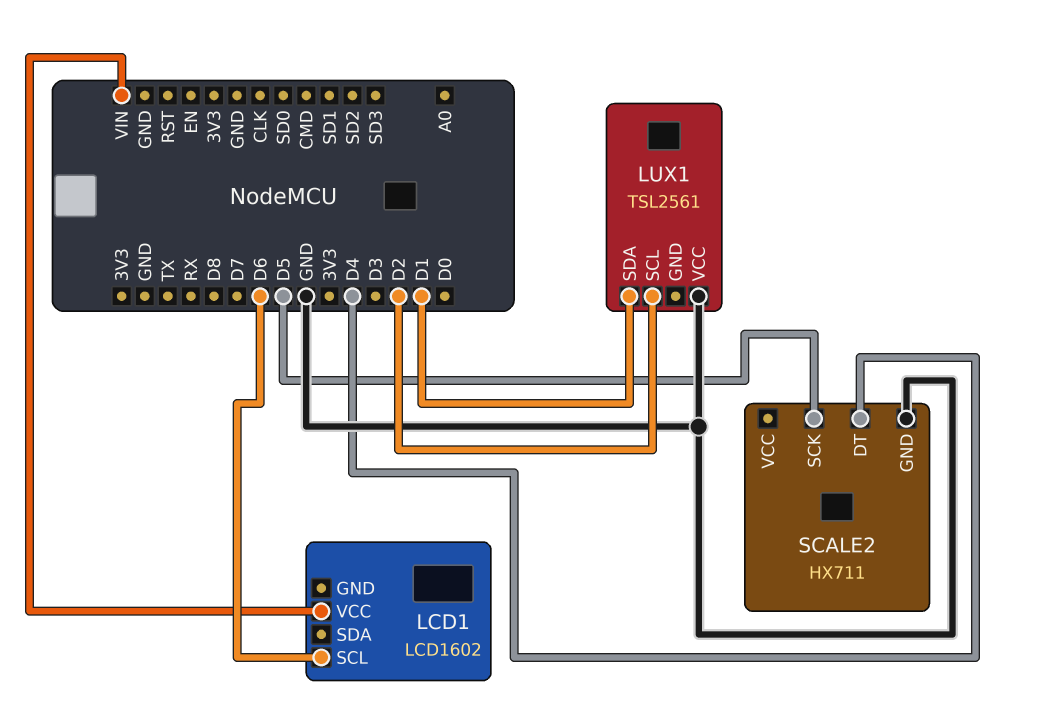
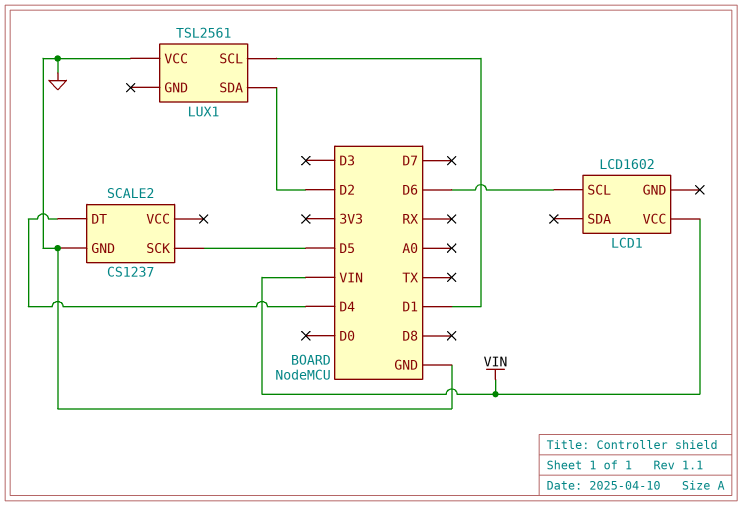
LUX1 pin SCL: D2 -> D1
LUX1 pin SDA: D1 -> D2
SCALE2: HX711 -> CS1237

